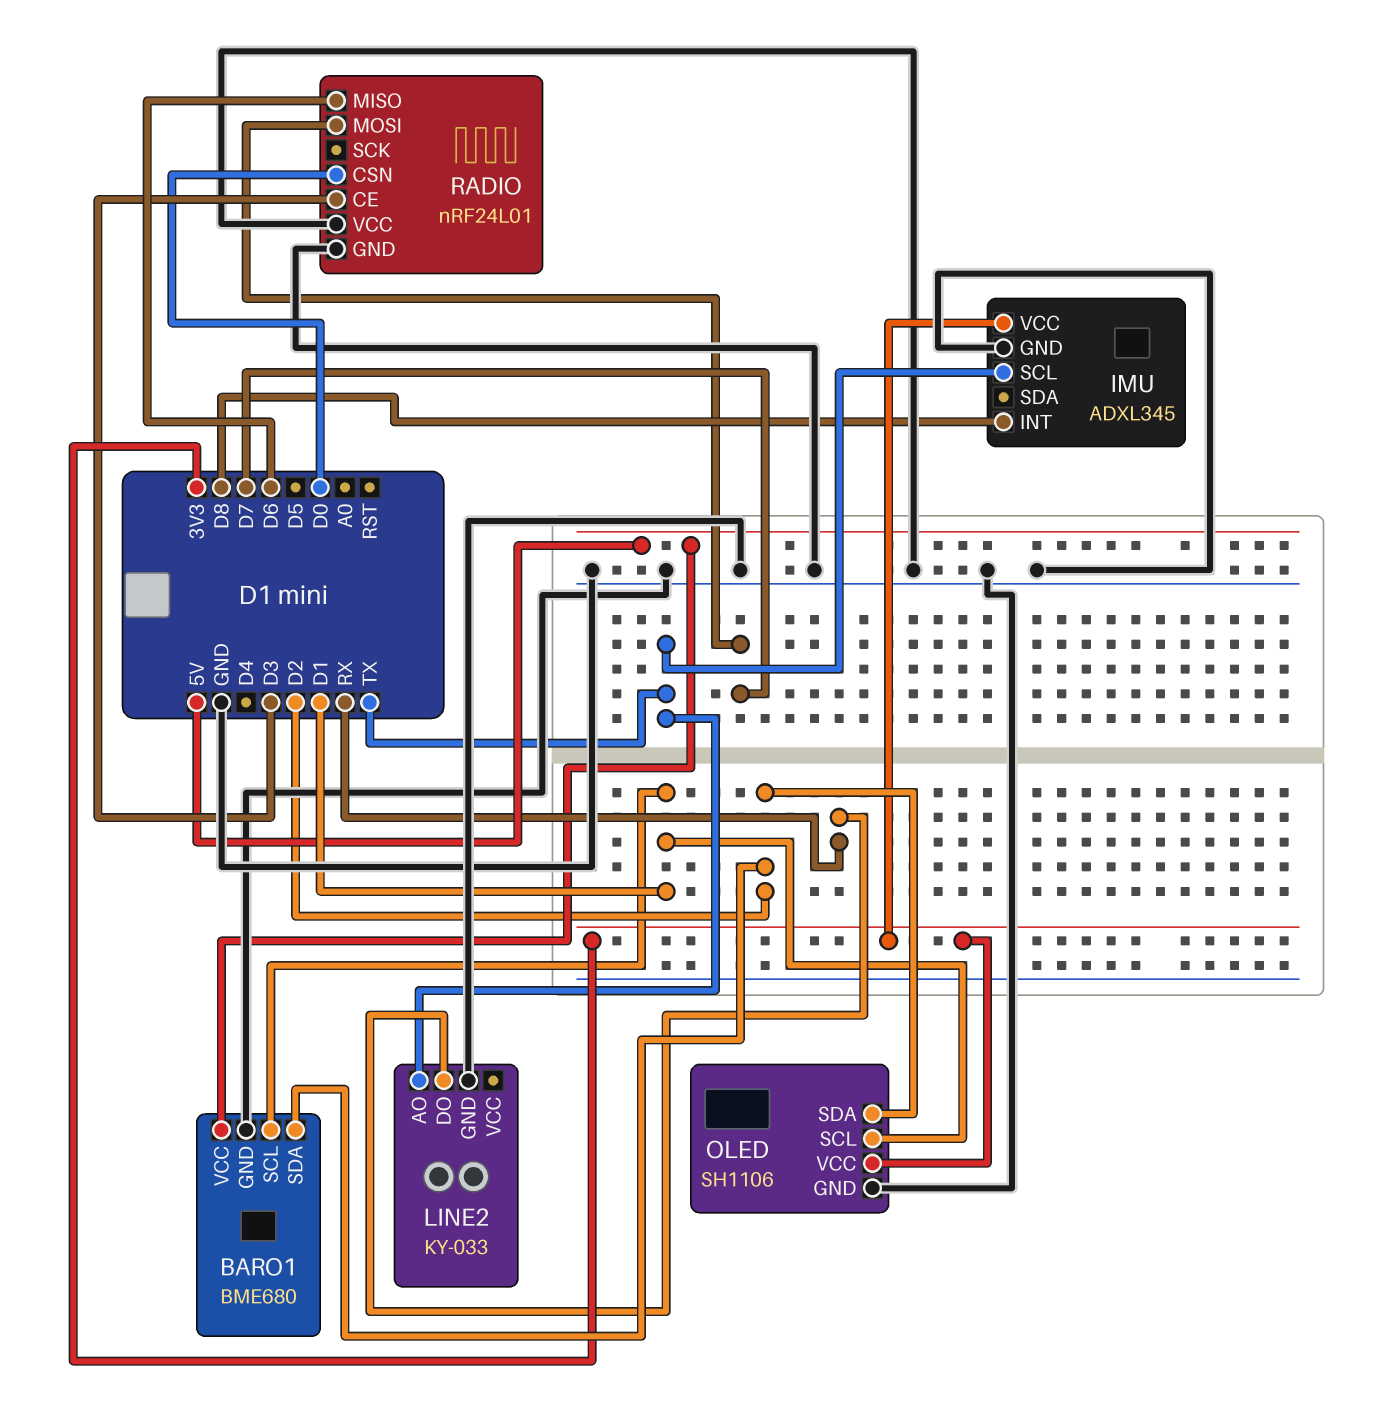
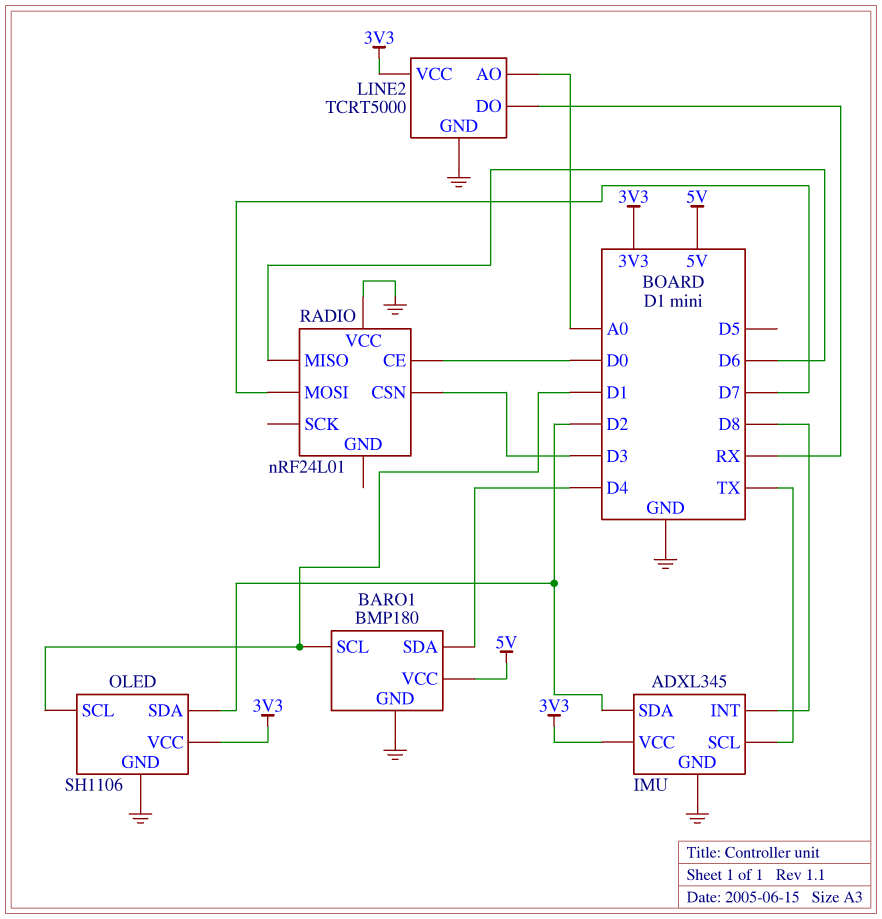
BARO1: BME680 -> BMP180
BARO1 pin SDA: D2 -> D4
IMU pin SDA: none -> D2
LINE2: KY-033 -> TCRT5000
LINE2 pin AO: TX -> A0
LINE2 pin VCC: none -> 3V3
RADIO pin CE: D3 -> D0
RADIO pin CSN: D0 -> D3
RADIO pin GND: GND -> none

